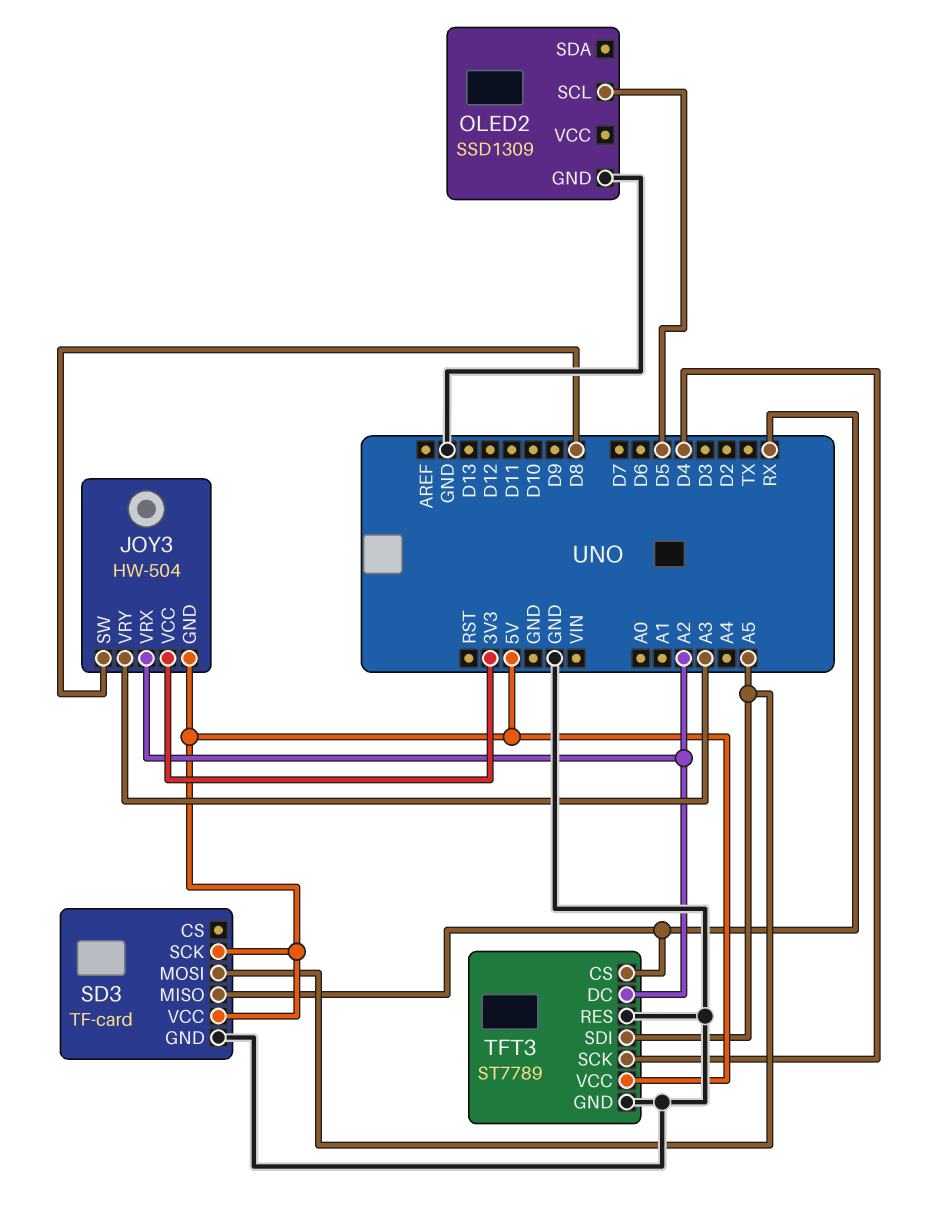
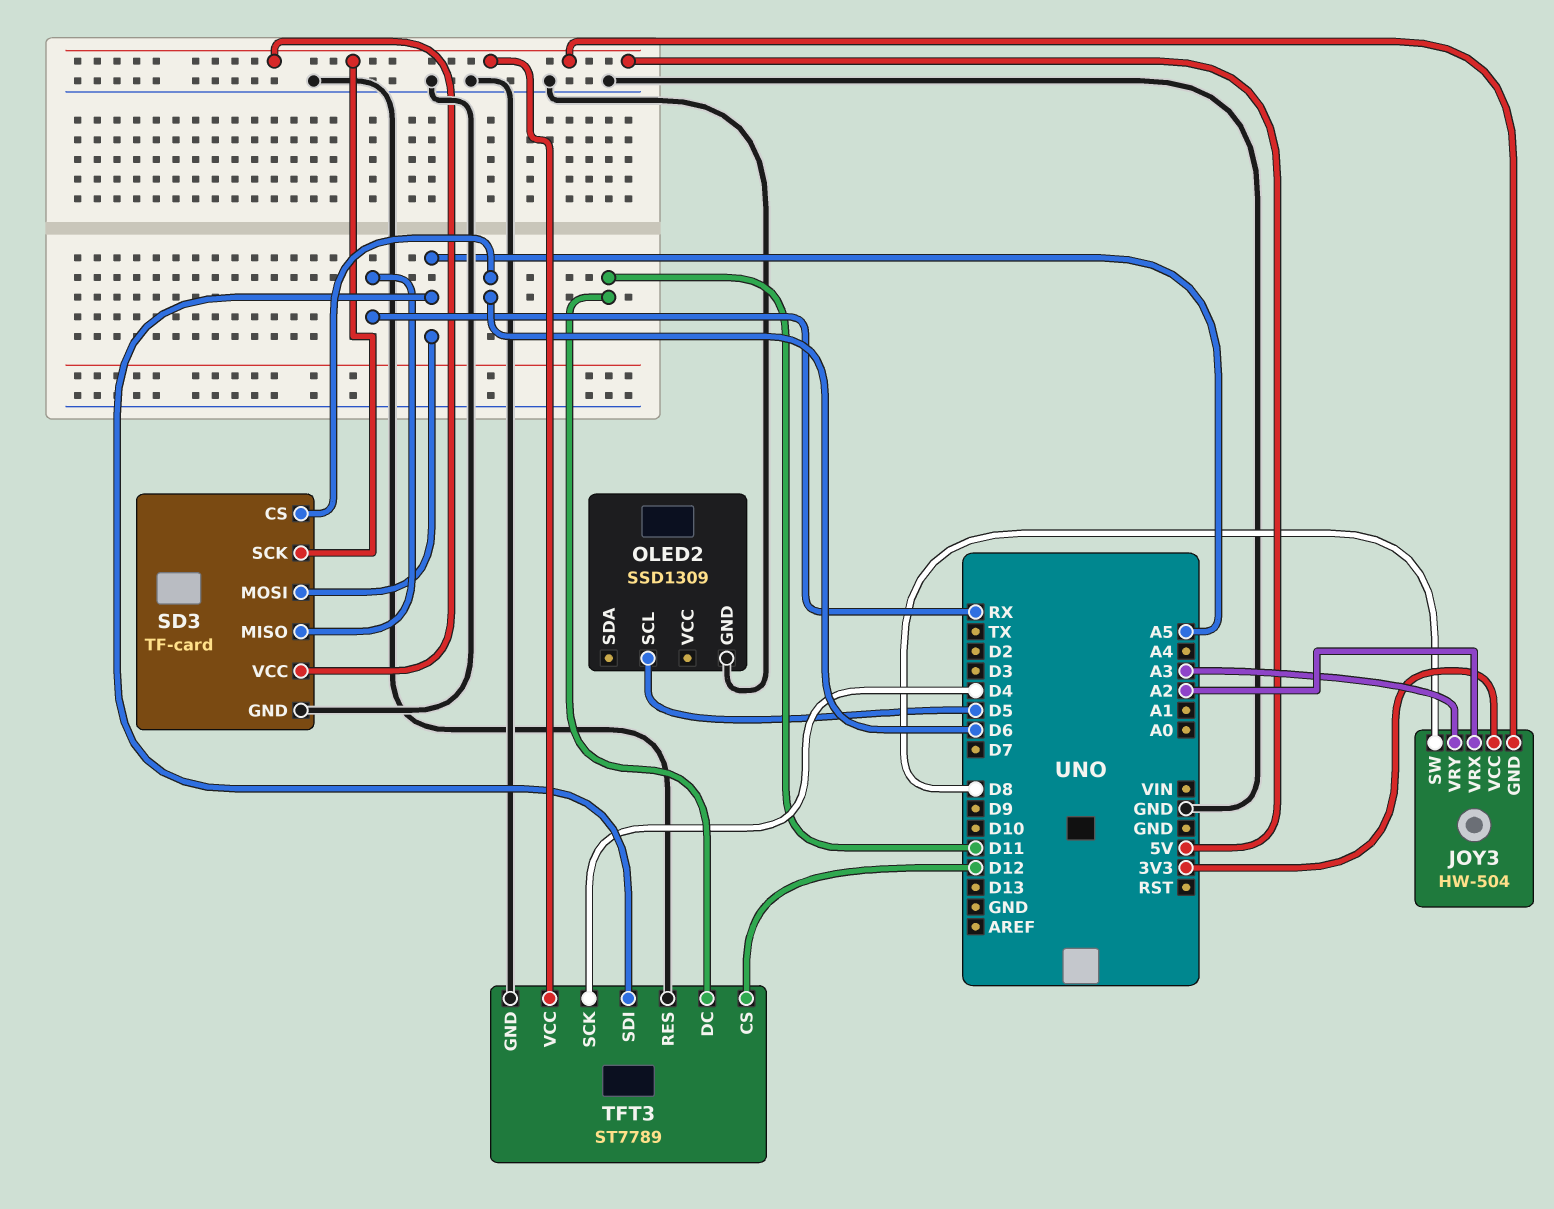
SD3 pin CS: none -> D6
TFT3 pin CS: RX -> D12
TFT3 pin DC: A2 -> D11

